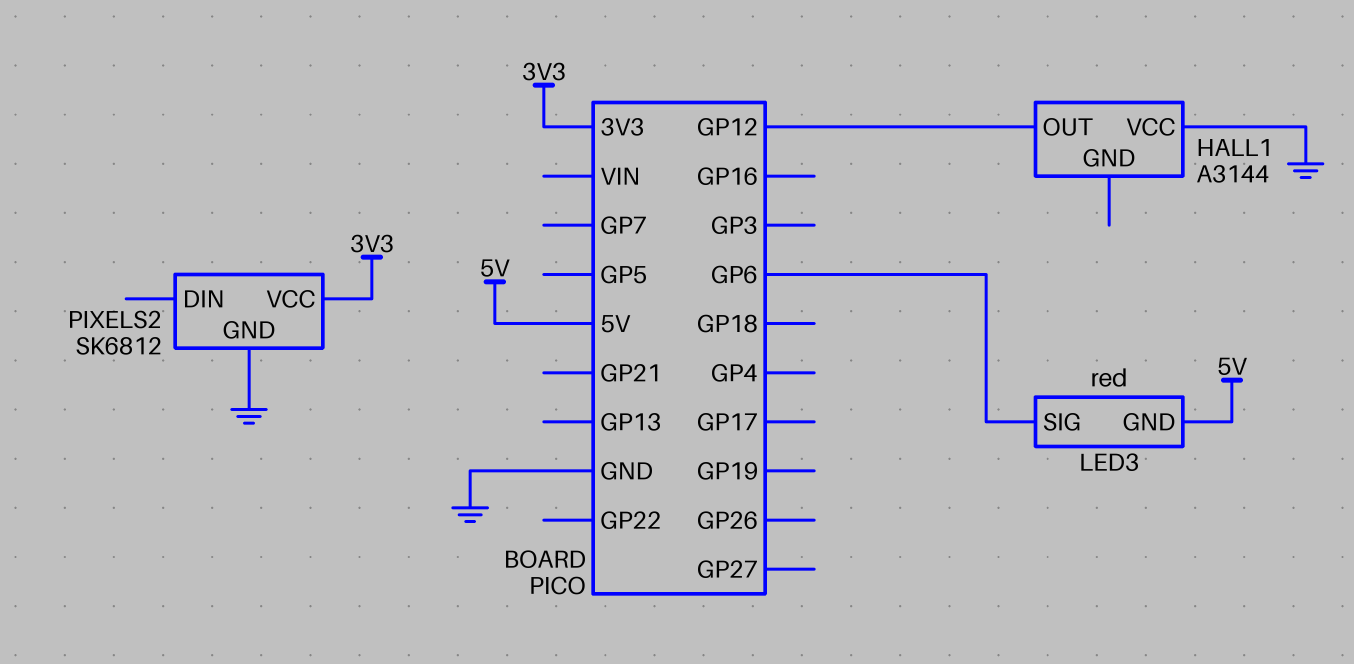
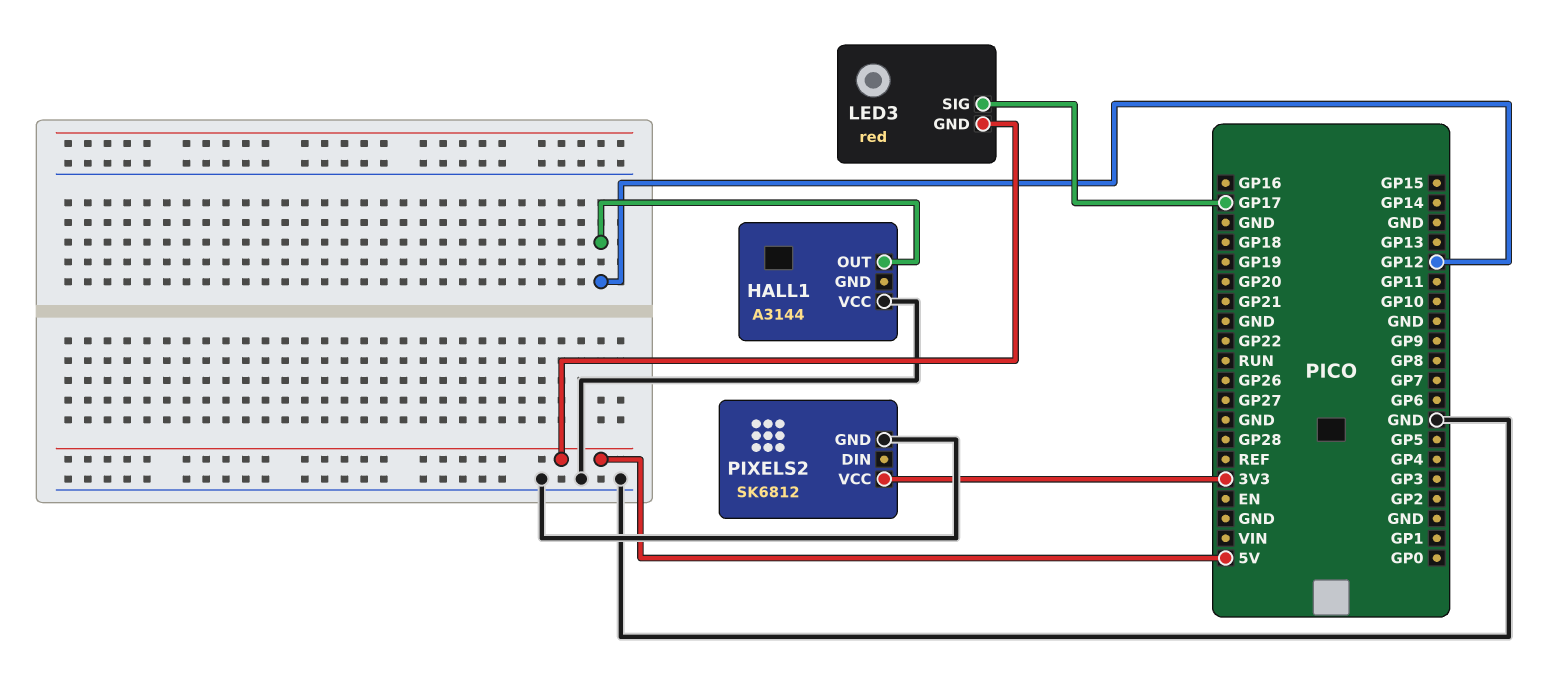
LED3 pin SIG: GP6 -> GP17

